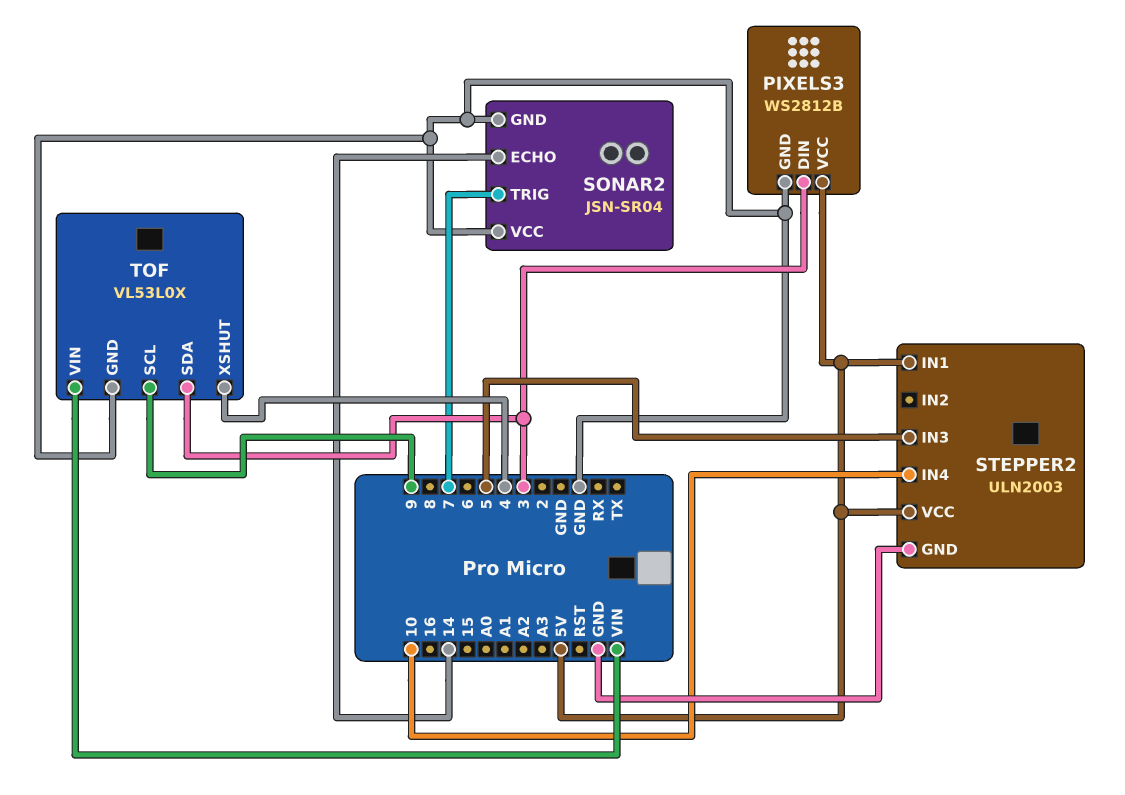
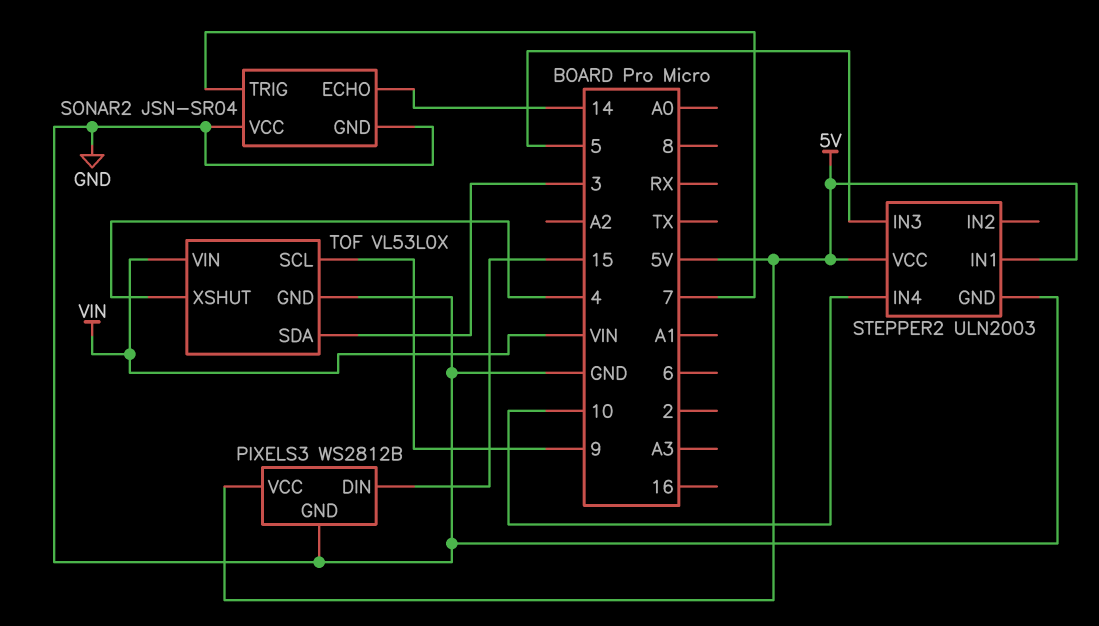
PIXELS3 pin DIN: 3 -> 15

